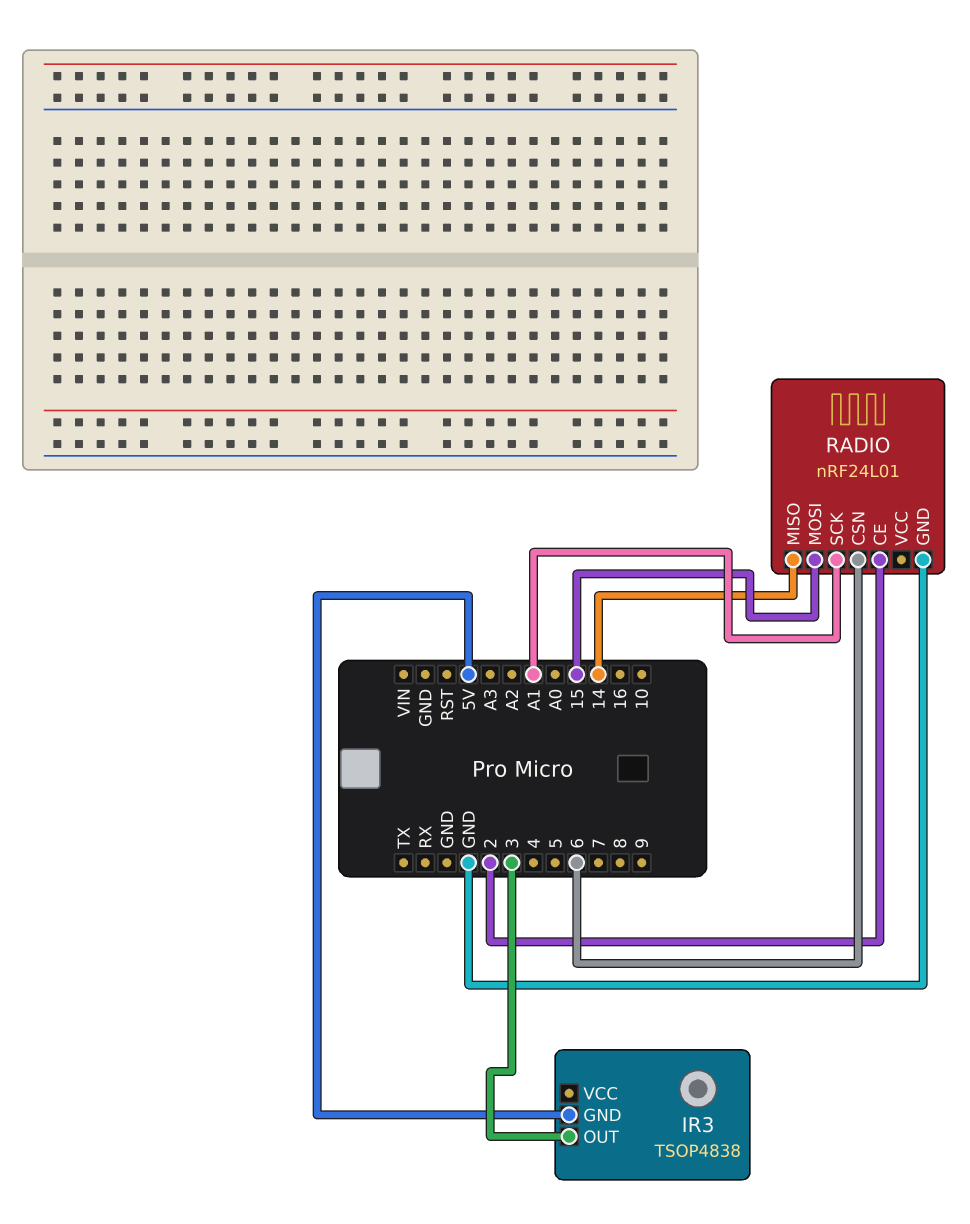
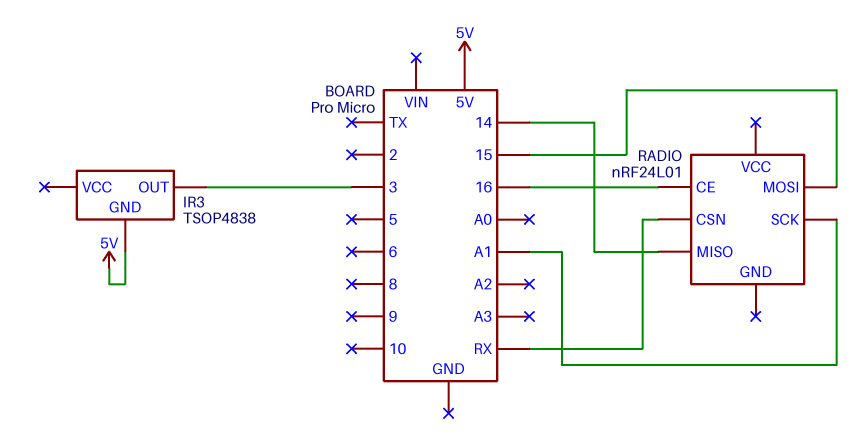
RADIO pin CE: 2 -> 16
RADIO pin CSN: 6 -> RX
RADIO pin GND: GND -> none

